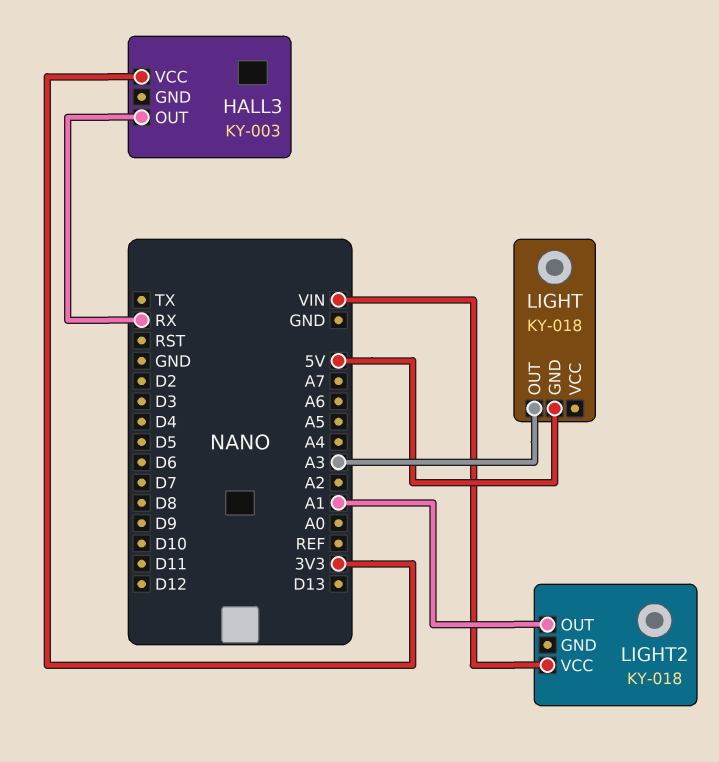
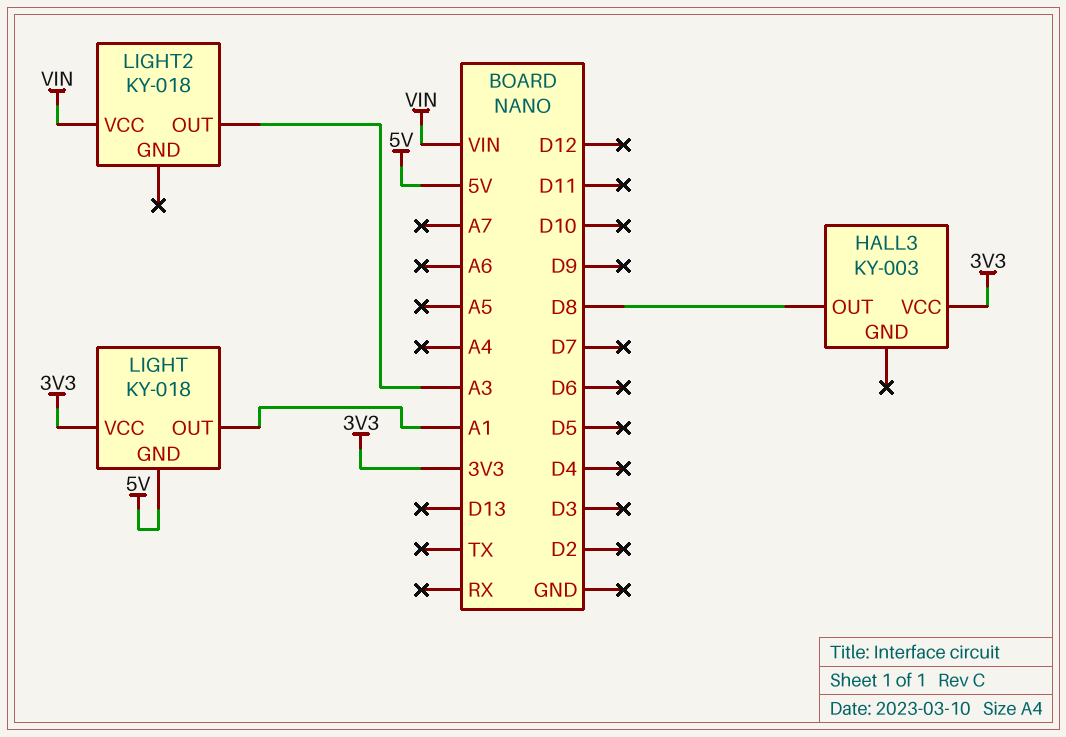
HALL3 pin OUT: RX -> D8
LIGHT pin OUT: A3 -> A1
LIGHT pin VCC: none -> 3V3
LIGHT2 pin OUT: A1 -> A3

